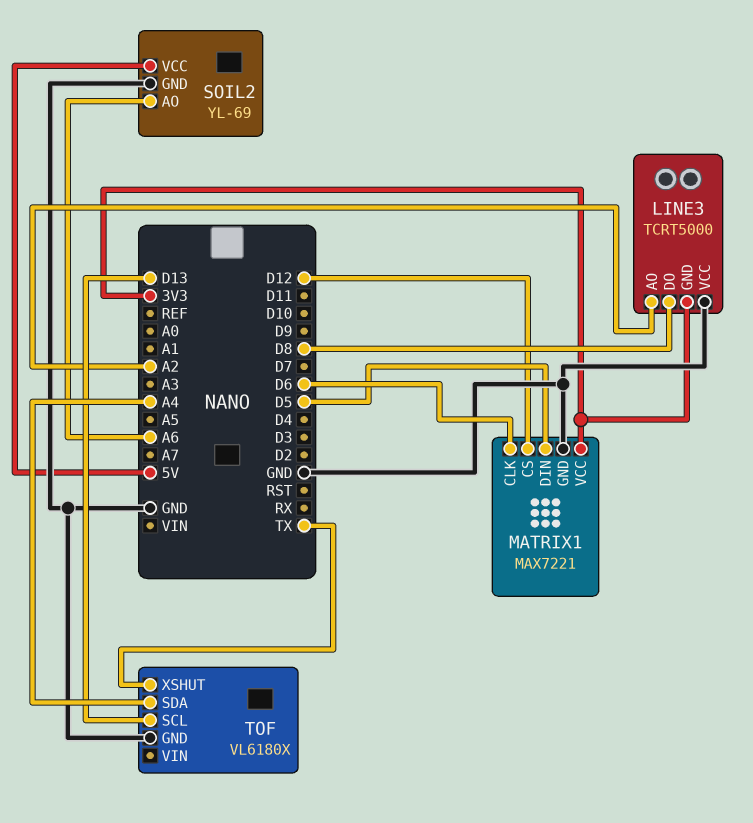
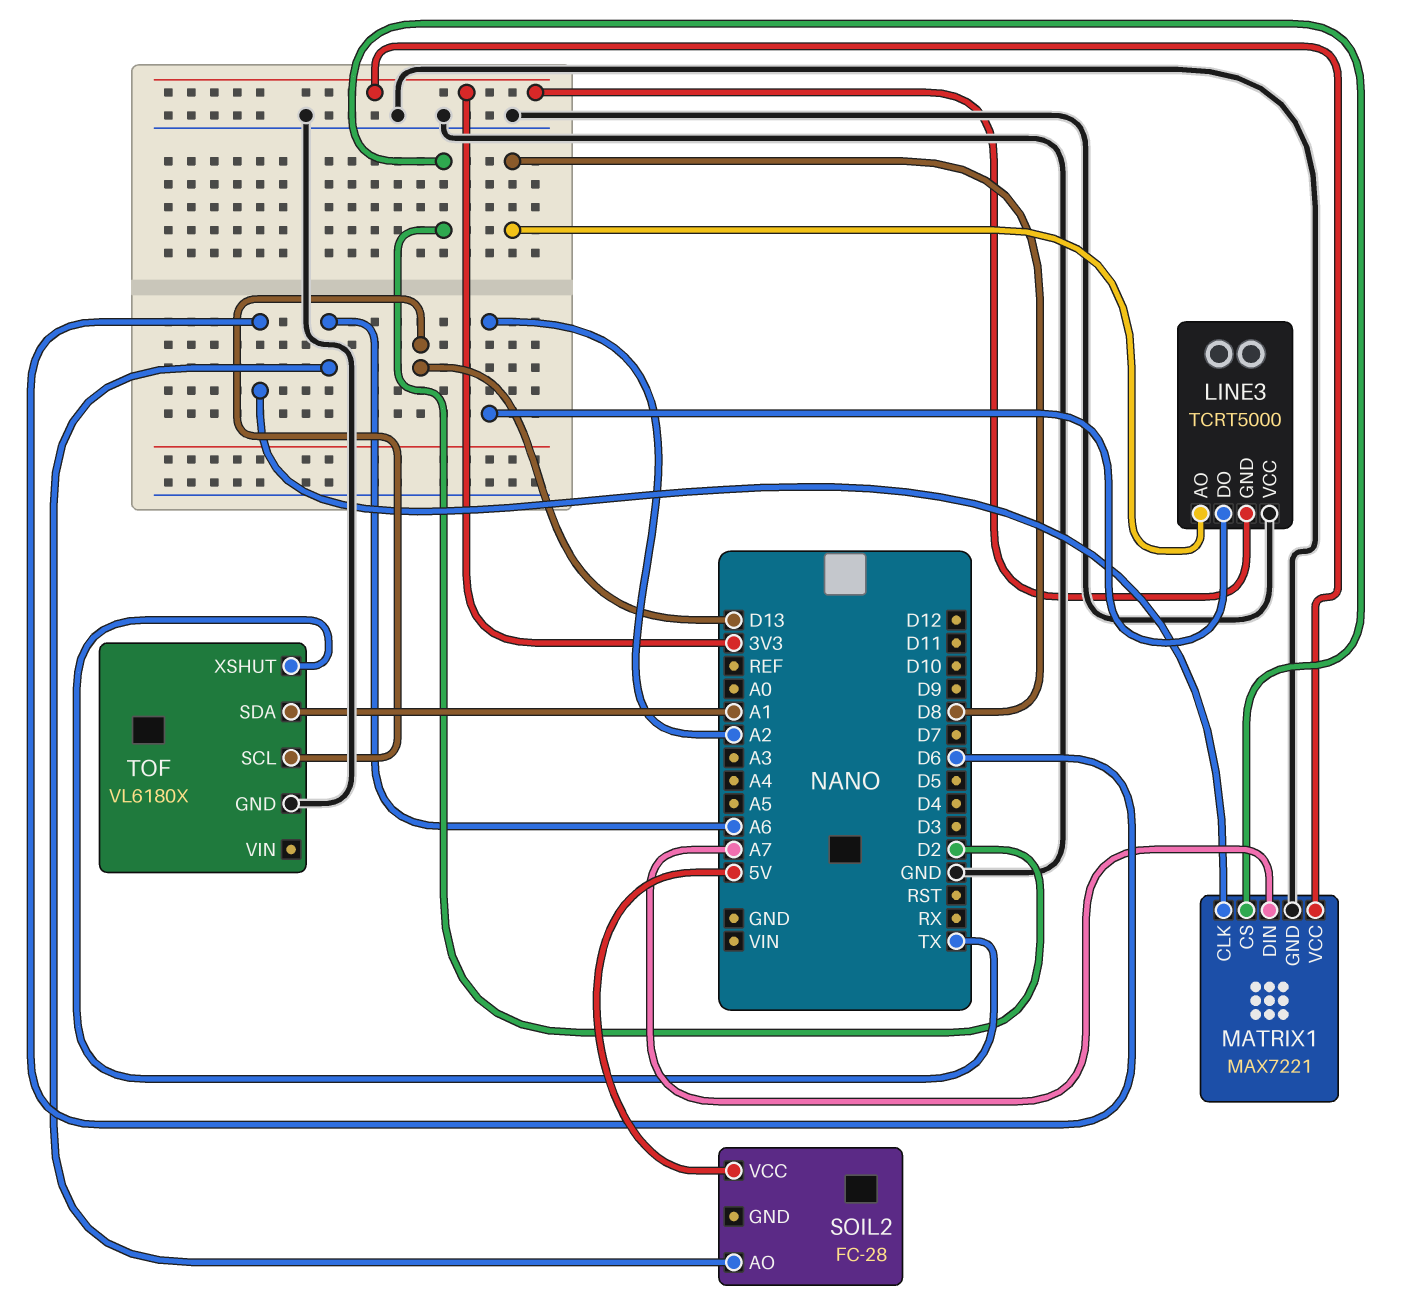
LINE3 pin AO: A2 -> D8
LINE3 pin DO: D8 -> A2
MATRIX1 pin CS: D12 -> D2
MATRIX1 pin DIN: D5 -> A7
SOIL2: YL-69 -> FC-28
SOIL2 pin GND: GND -> none
TOF pin SDA: A4 -> A1

